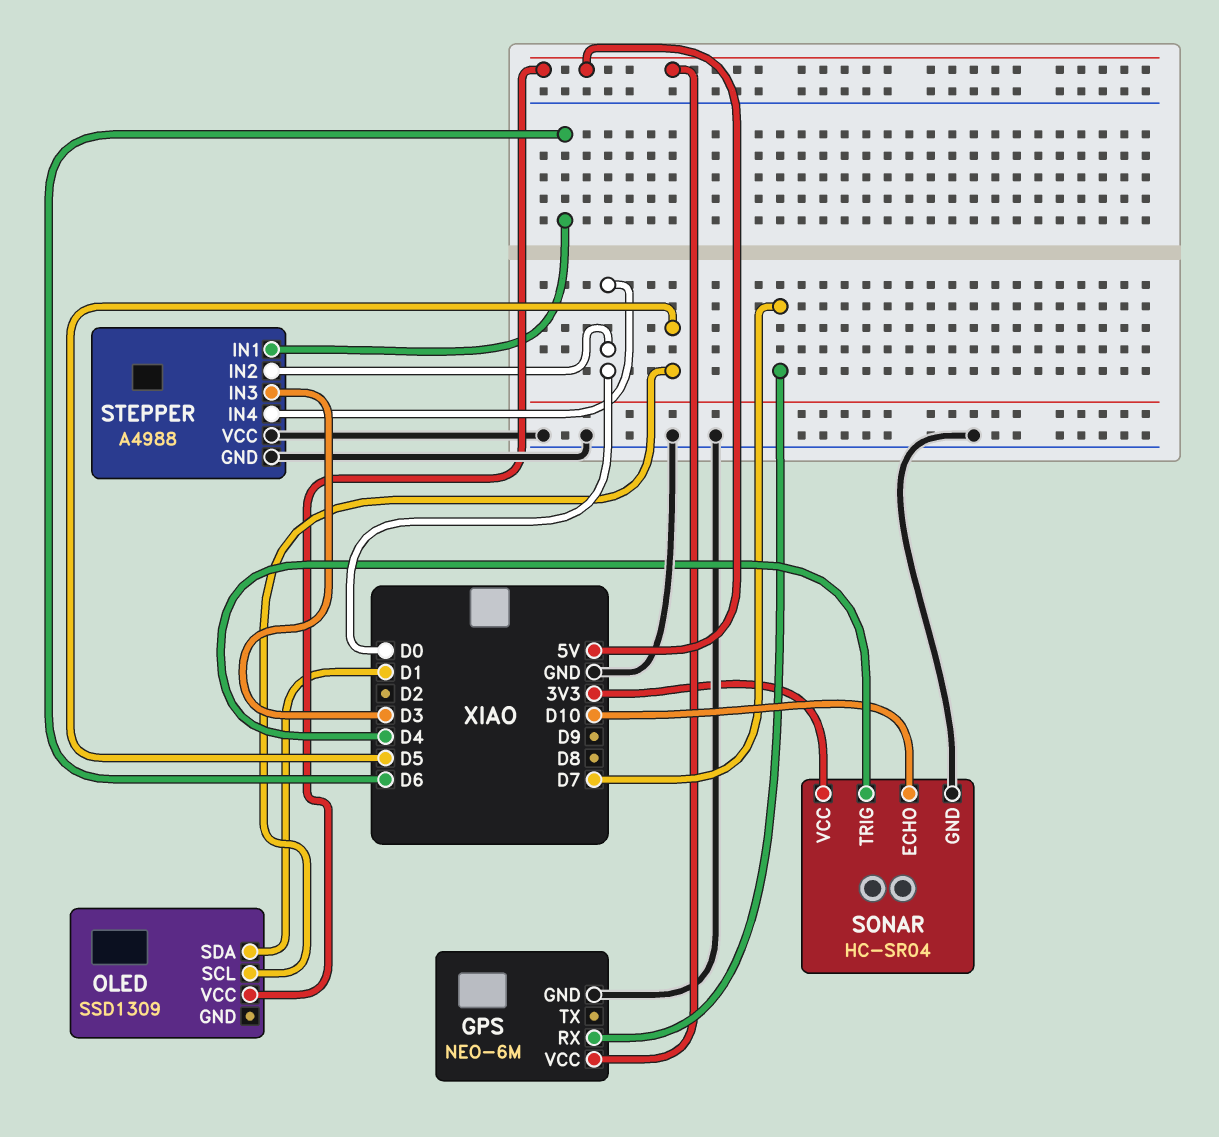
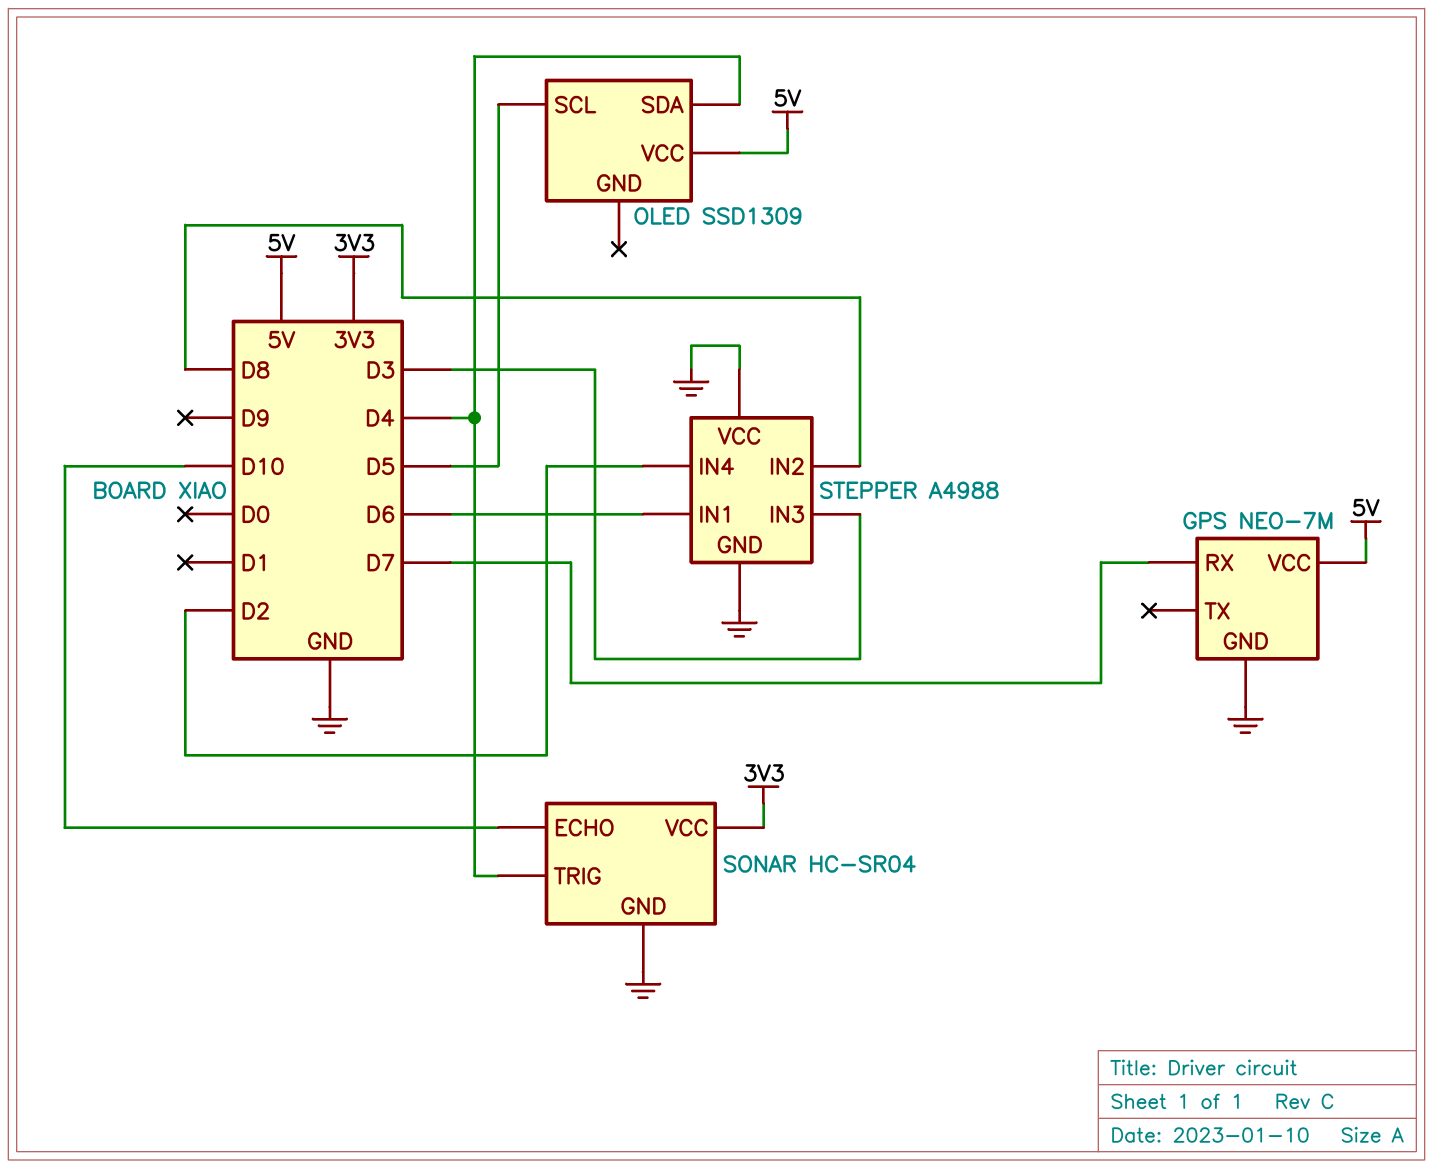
GPS: NEO-6M -> NEO-7M
OLED pin SDA: D1 -> D4
STEPPER pin IN2: D0 -> D8
STEPPER pin IN4: D0 -> D2

